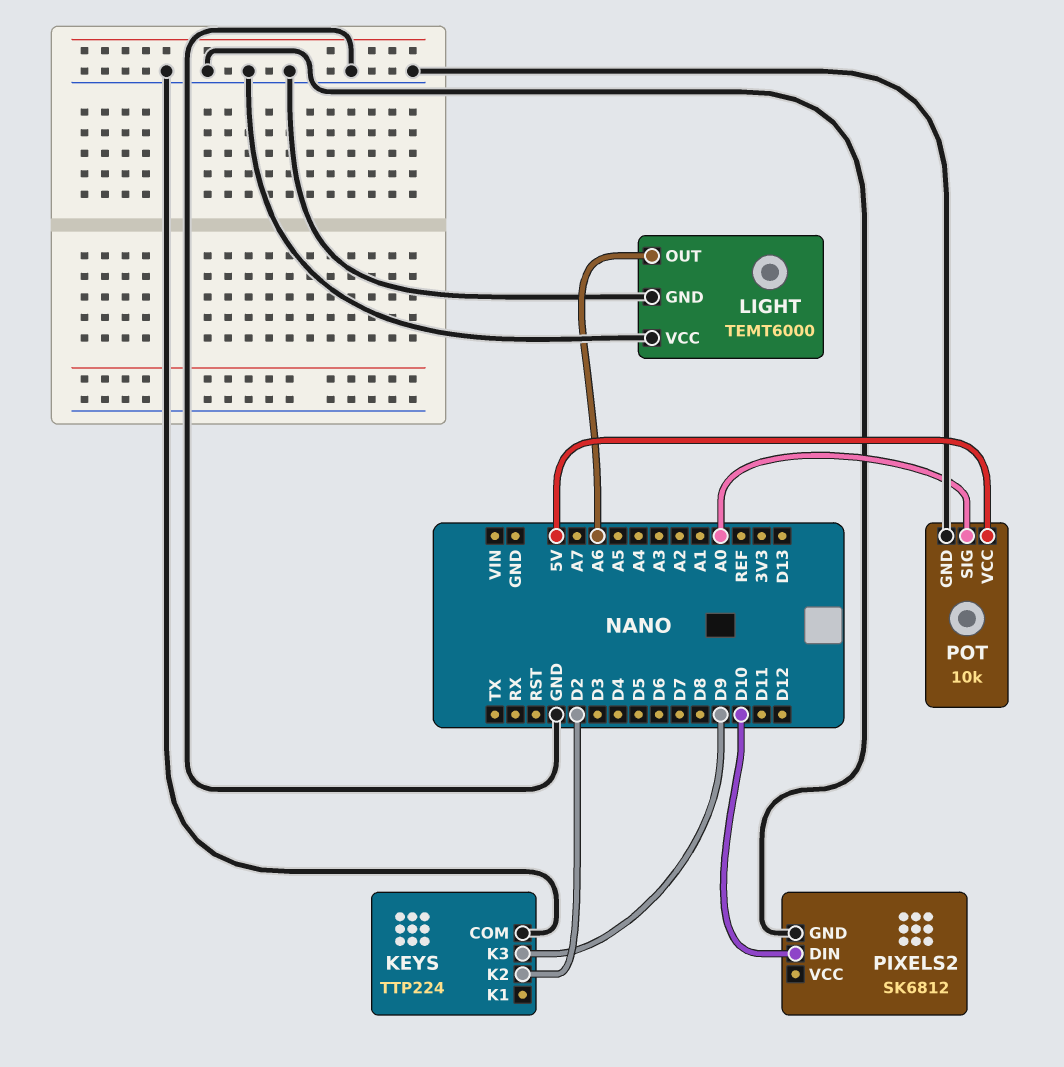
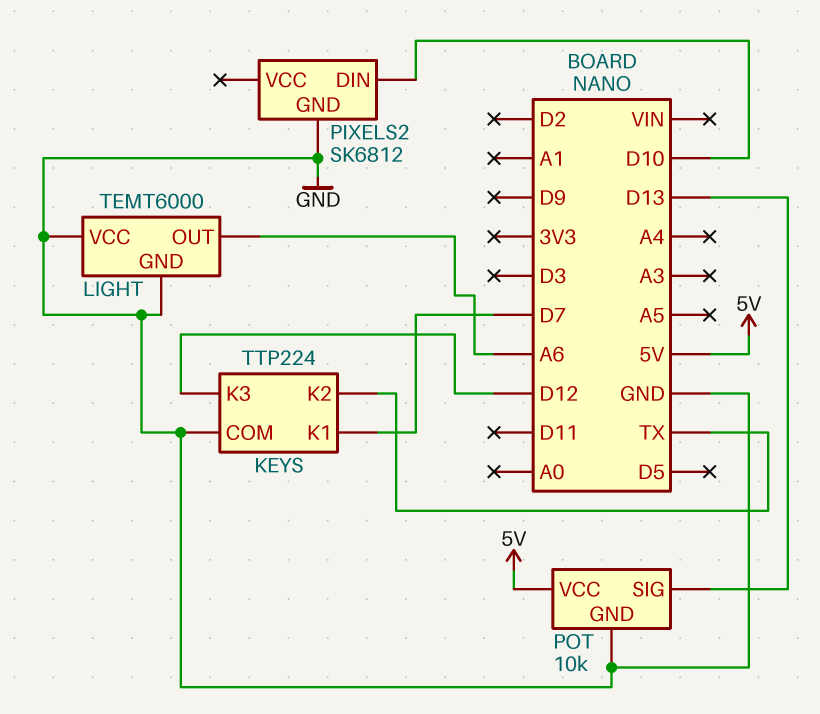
KEYS pin K1: none -> D7
KEYS pin K2: D2 -> TX
KEYS pin K3: D9 -> D12
POT pin SIG: A0 -> D13

